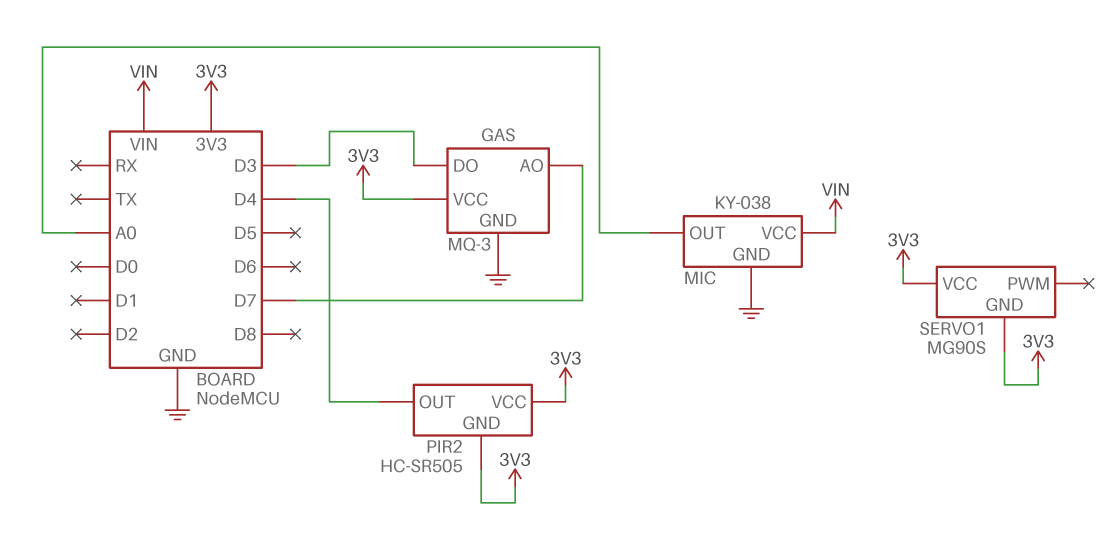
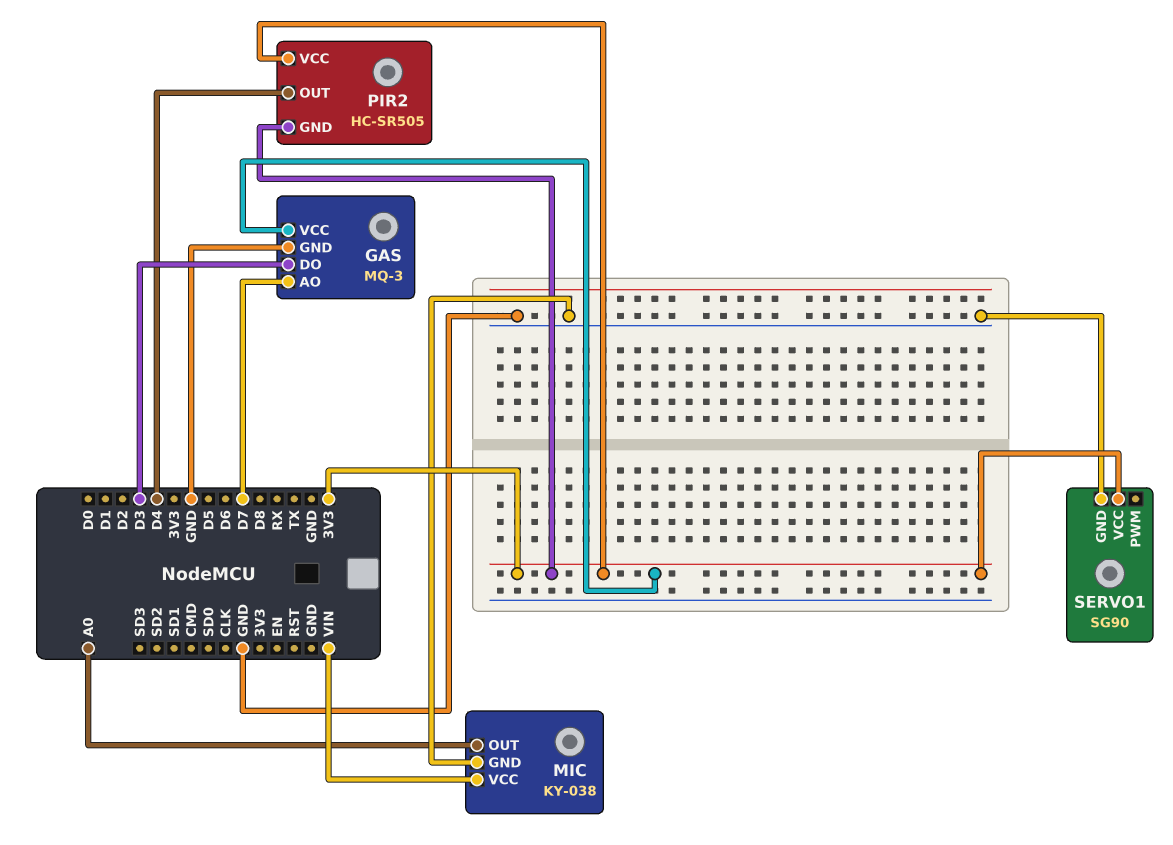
SERVO1: MG90S -> SG90
SERVO1 pin GND: 3V3 -> GND

